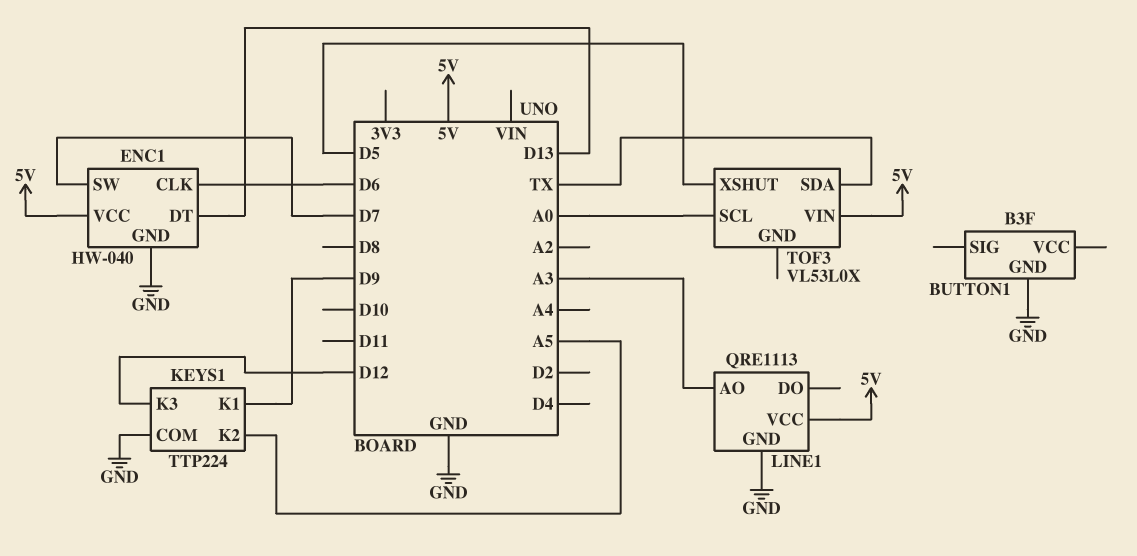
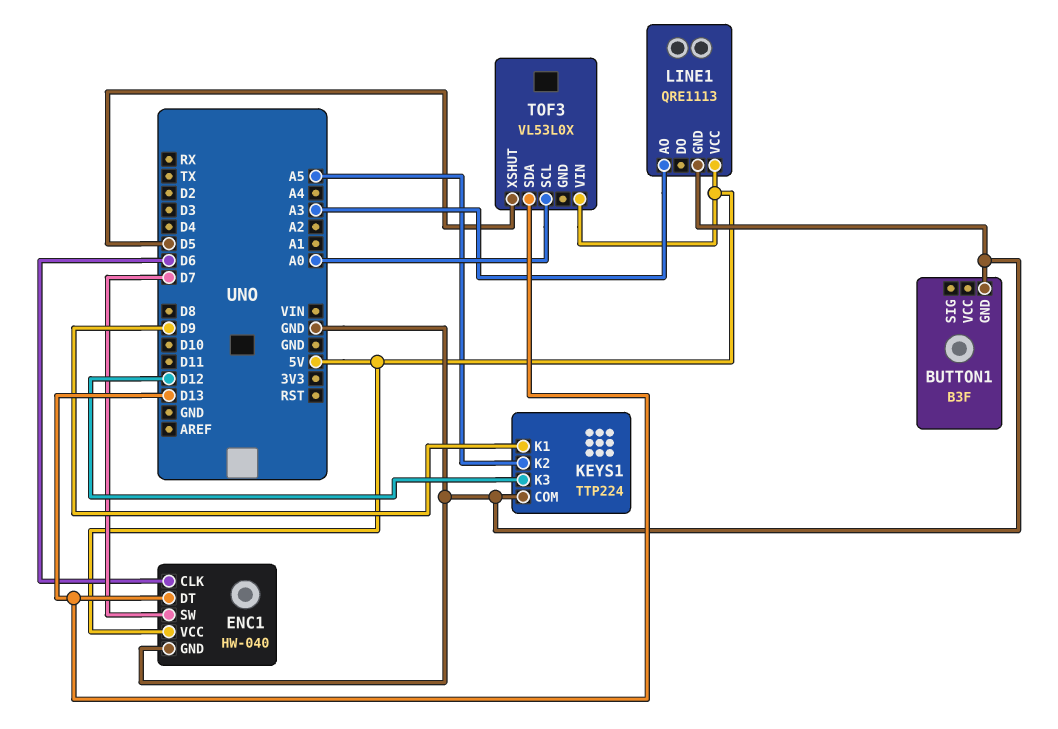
TOF3 pin SDA: TX -> D13

